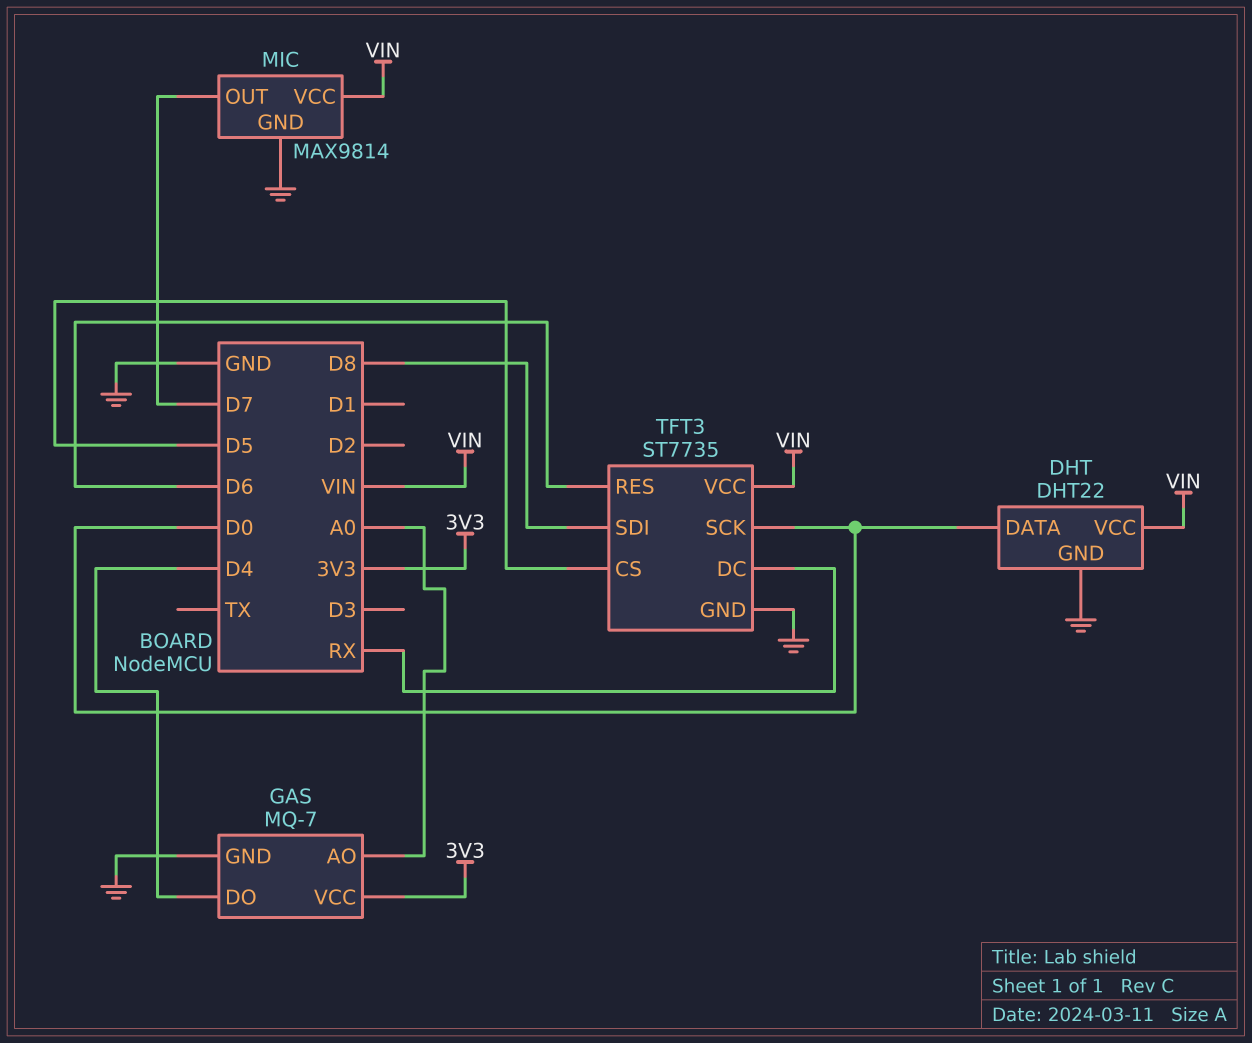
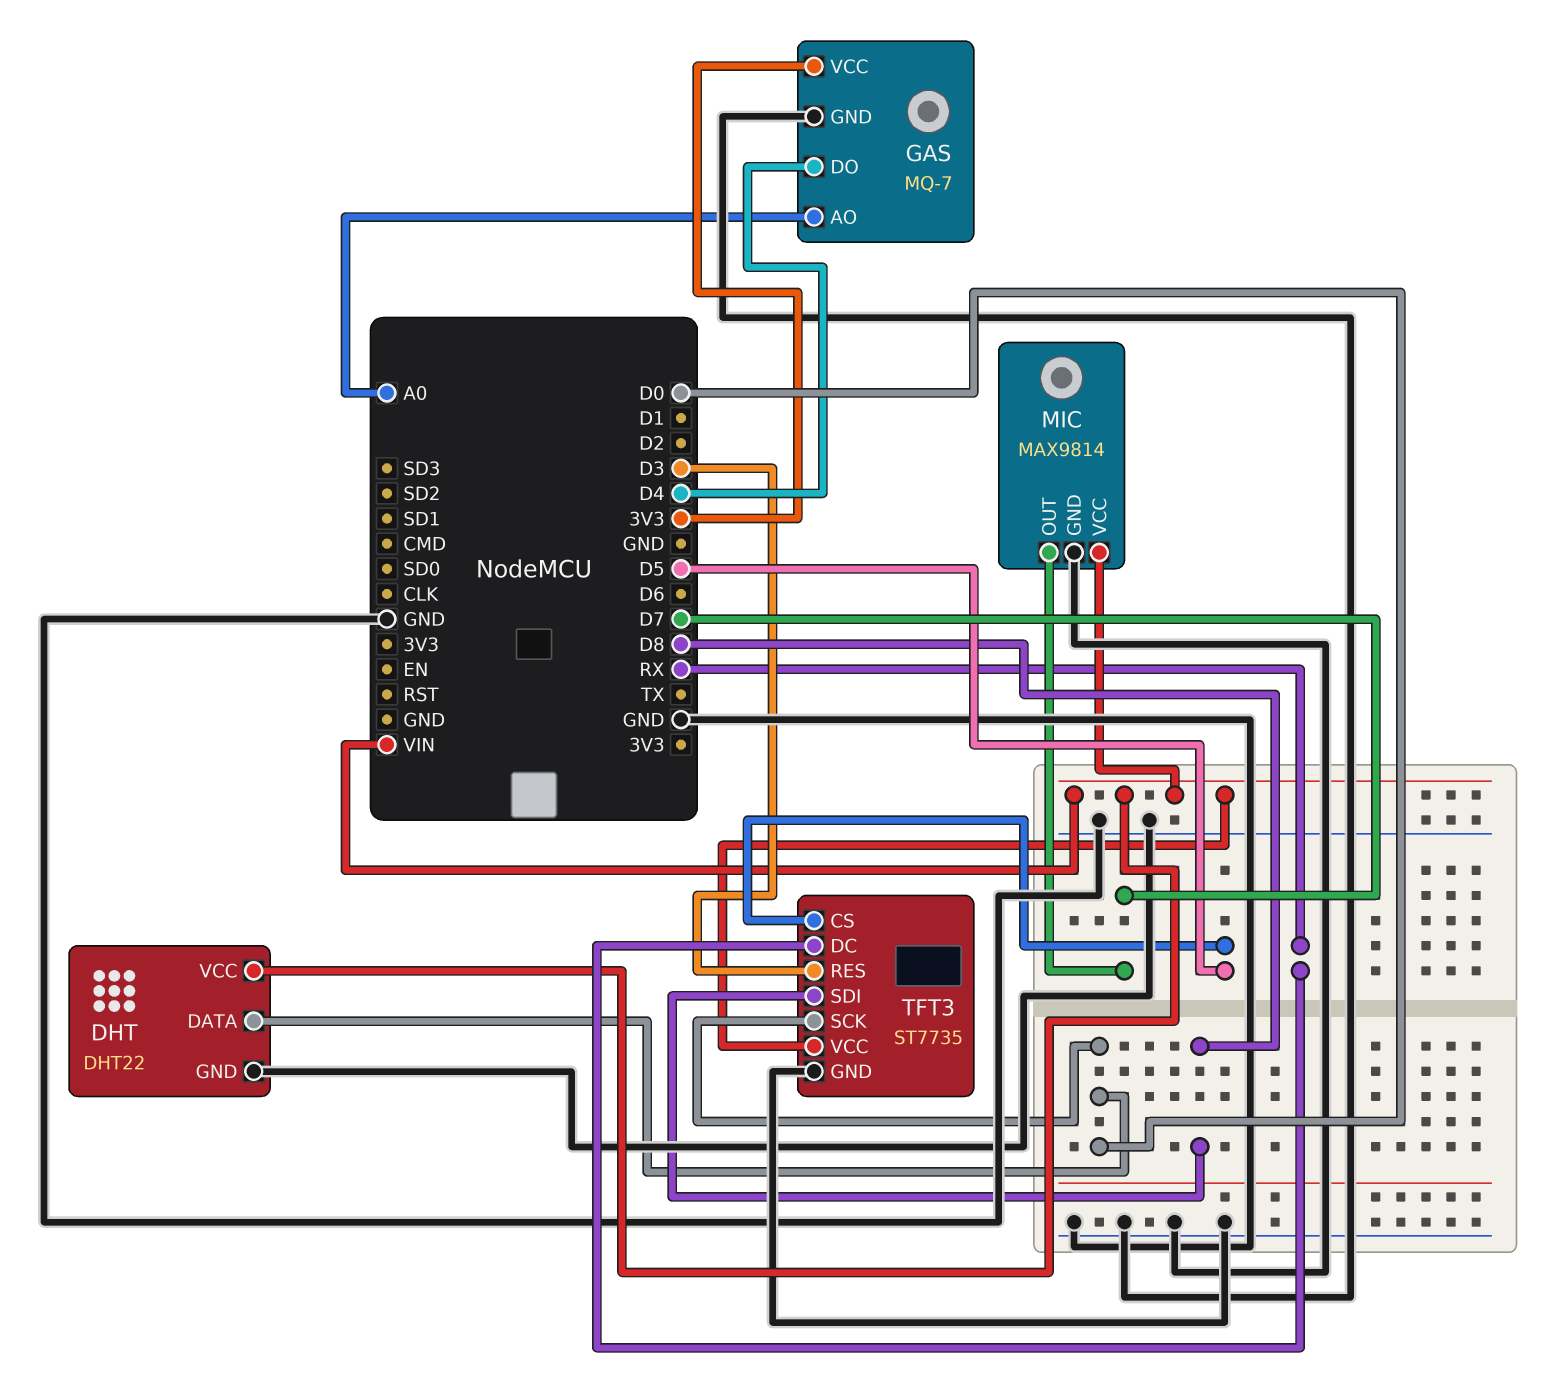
TFT3 pin RES: D6 -> D3

